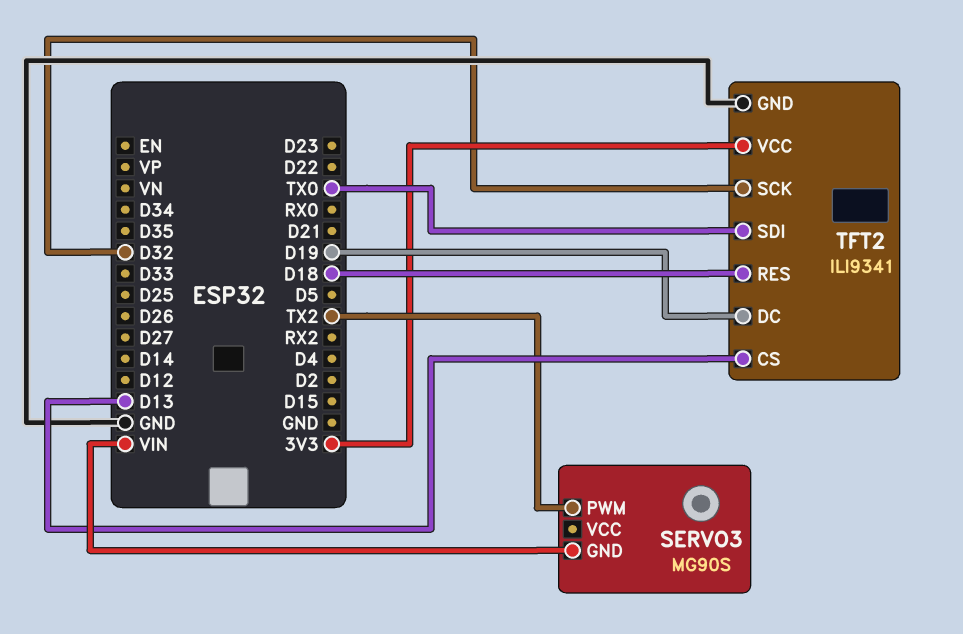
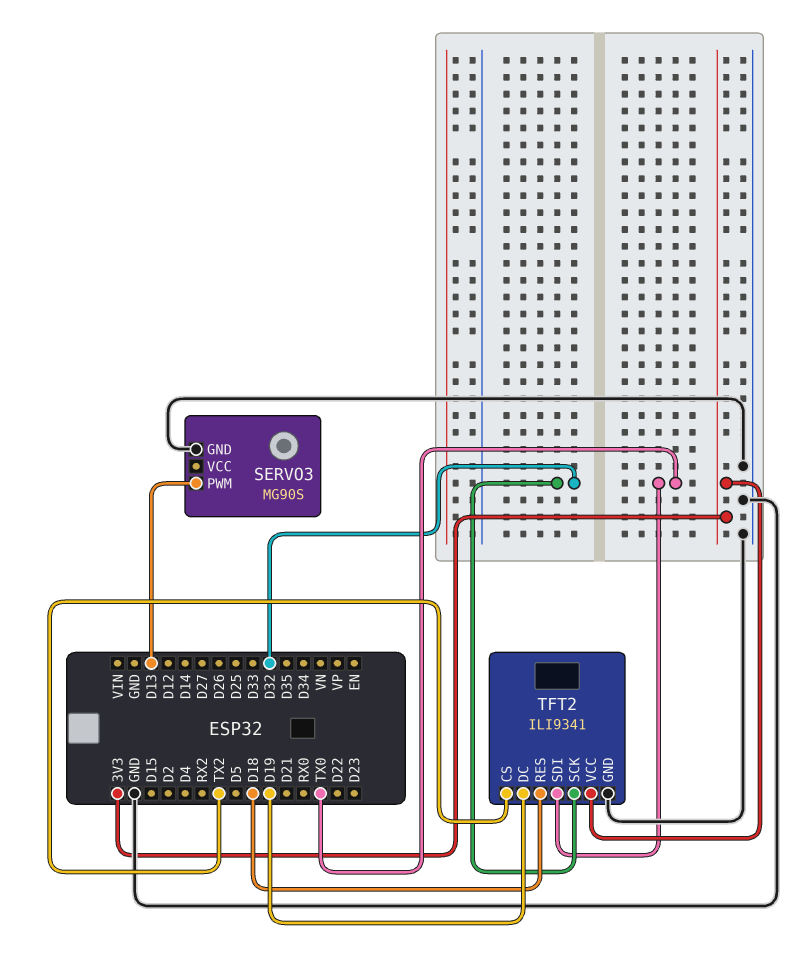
SERVO3 pin GND: VIN -> GND
SERVO3 pin PWM: TX2 -> D13
TFT2 pin CS: D13 -> TX2

